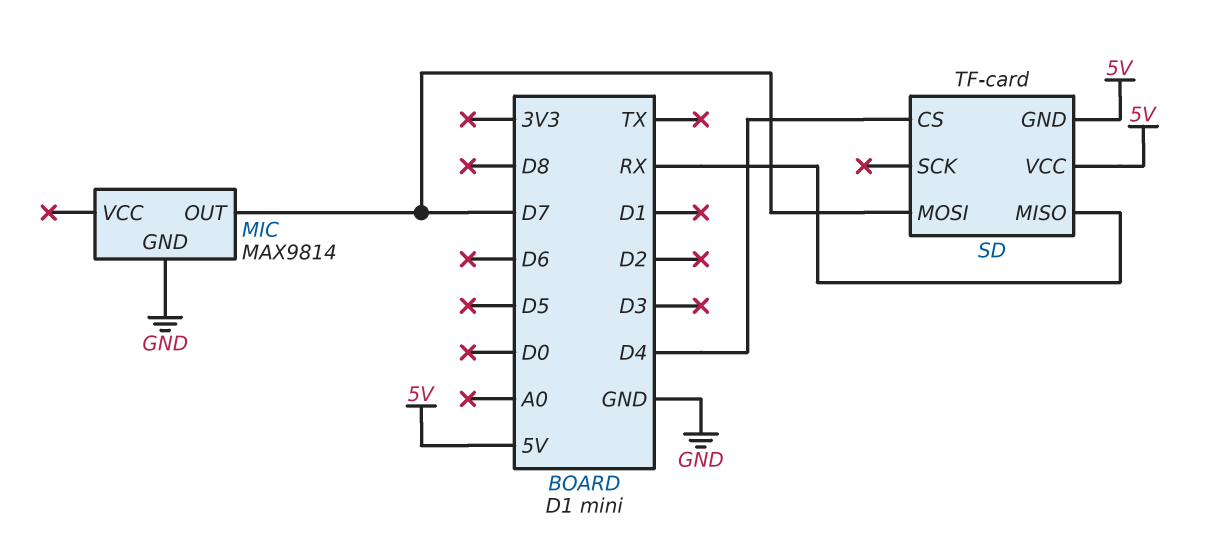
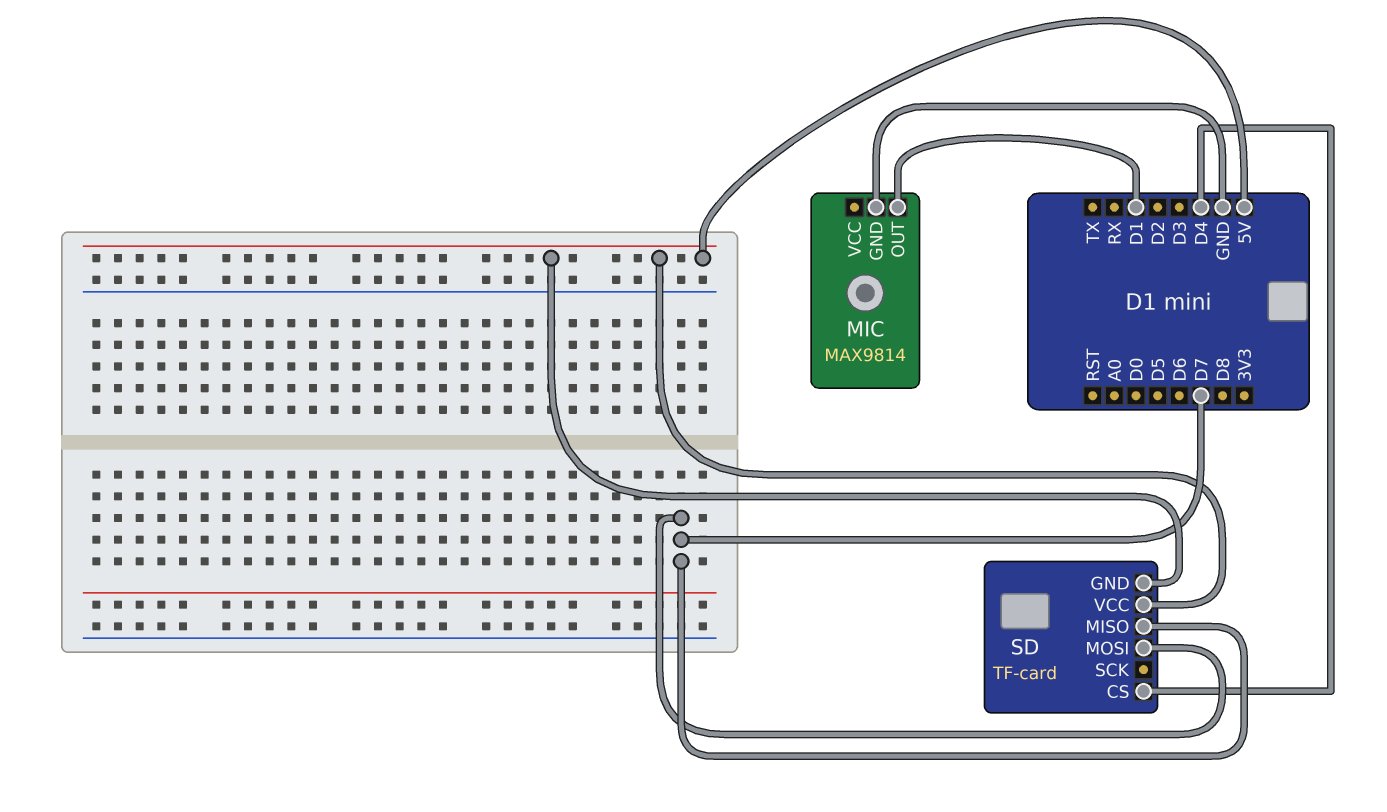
MIC pin OUT: D7 -> D1
SD pin MISO: RX -> D7

